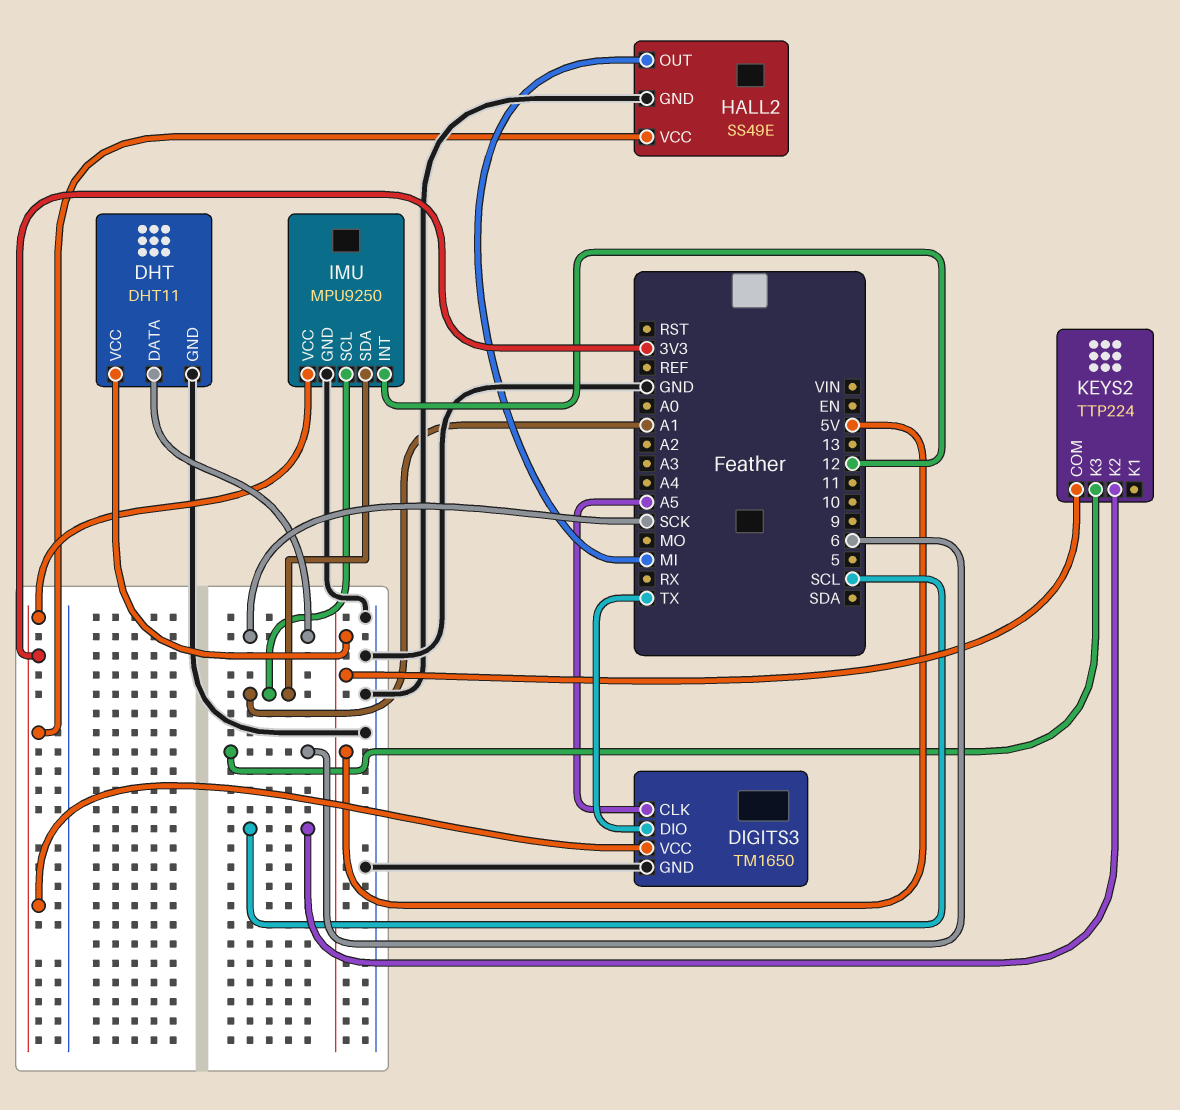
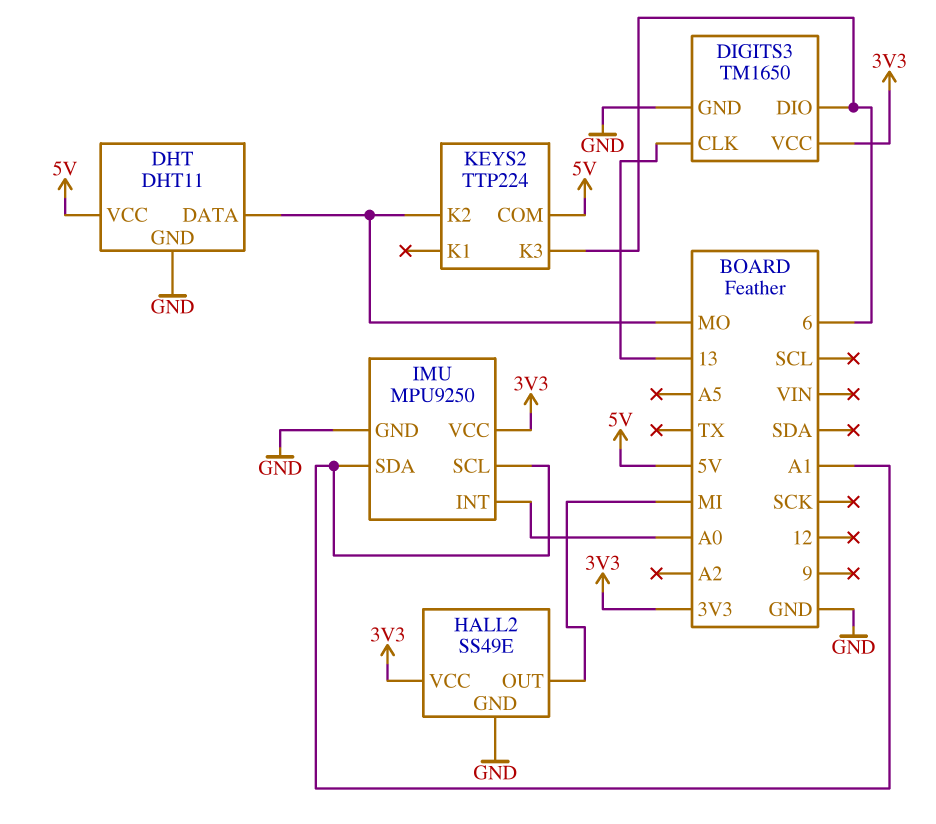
DHT pin DATA: SCK -> MO
DIGITS3 pin CLK: A5 -> 13
DIGITS3 pin DIO: TX -> 6
IMU pin INT: 12 -> A0
KEYS2 pin K2: SCL -> MO

